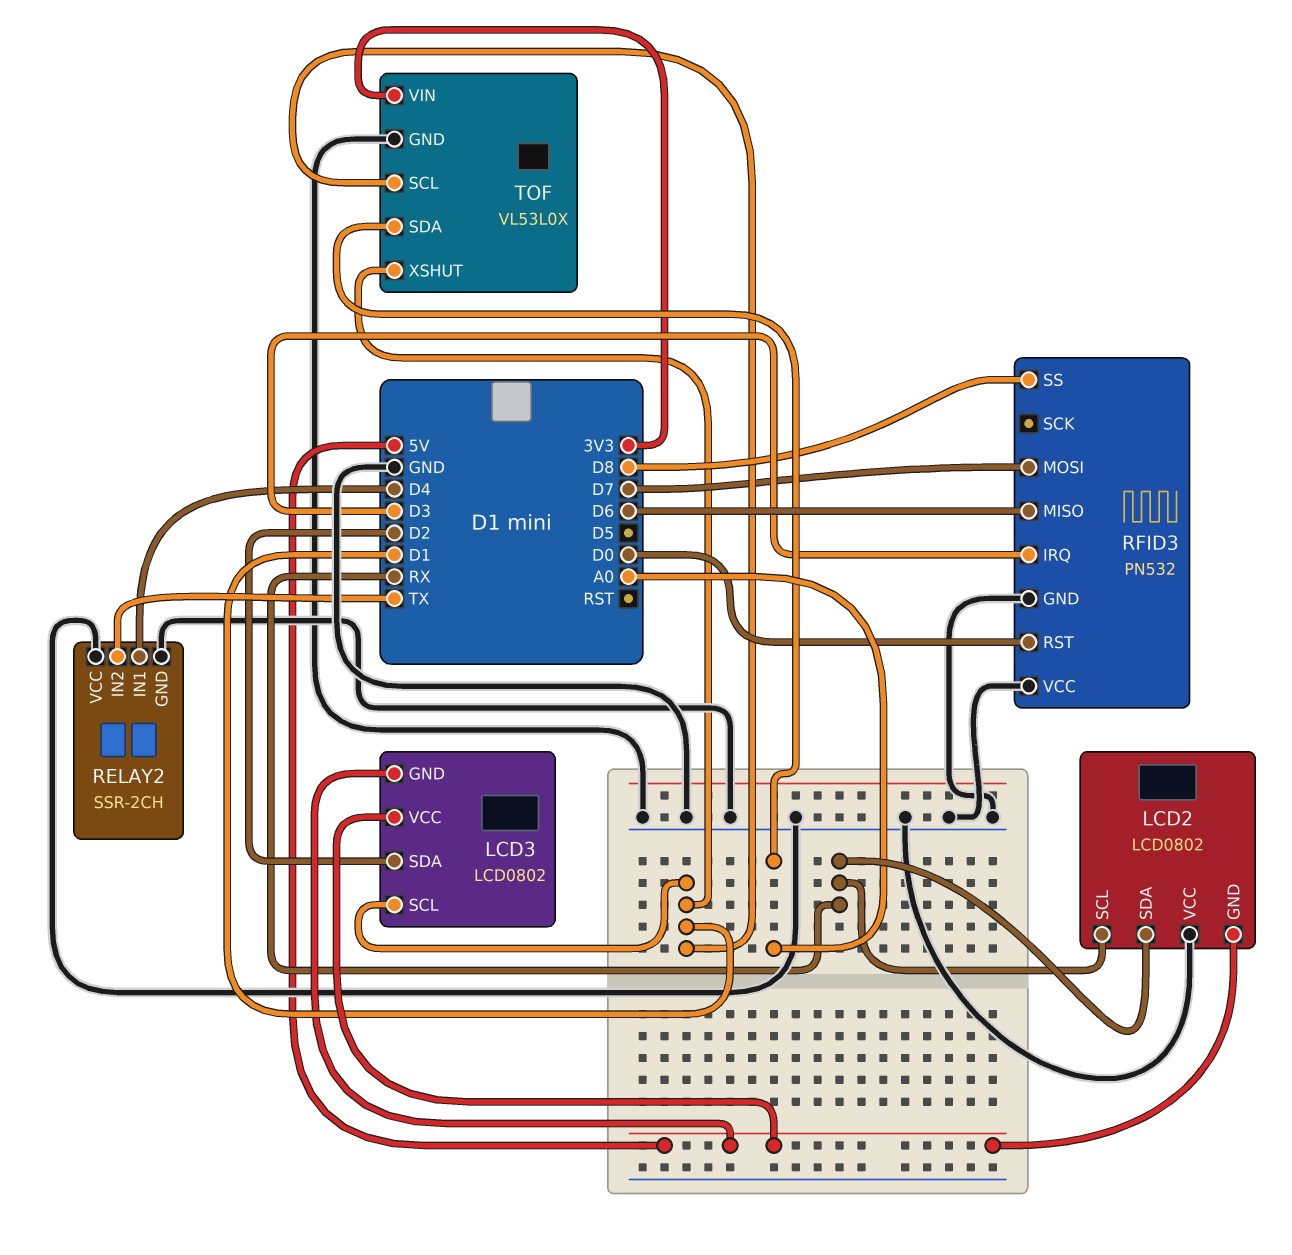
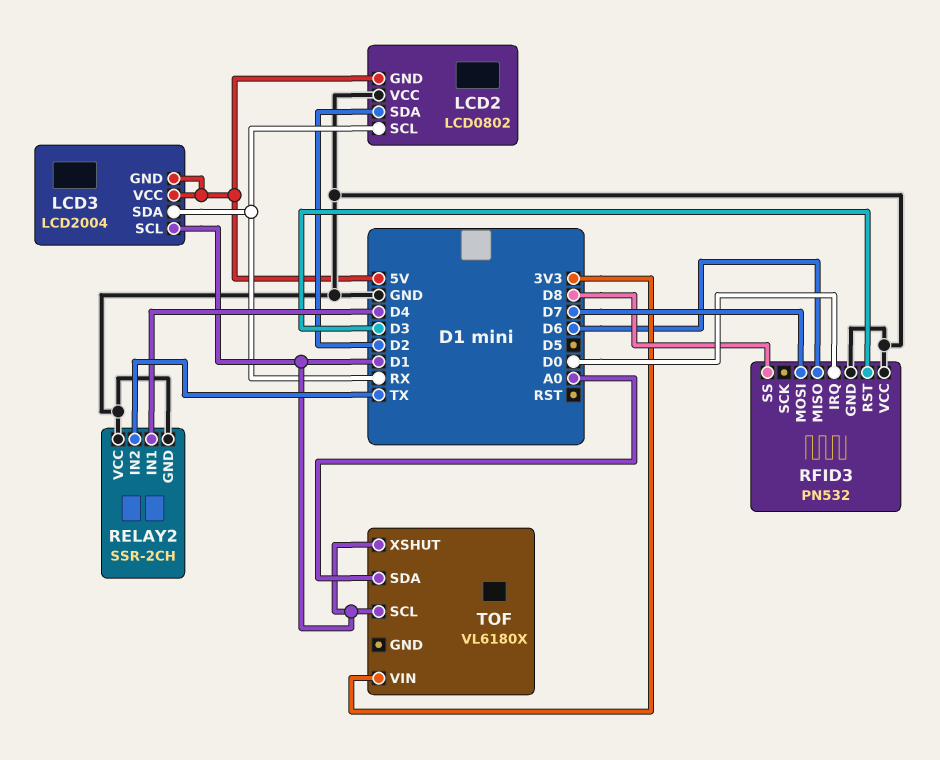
LCD2 pin SDA: RX -> D2
LCD3: LCD0802 -> LCD2004
LCD3 pin SDA: D2 -> RX
RFID3 pin IRQ: D3 -> D0
RFID3 pin RST: D0 -> D3
TOF: VL53L0X -> VL6180X
TOF pin GND: GND -> none

